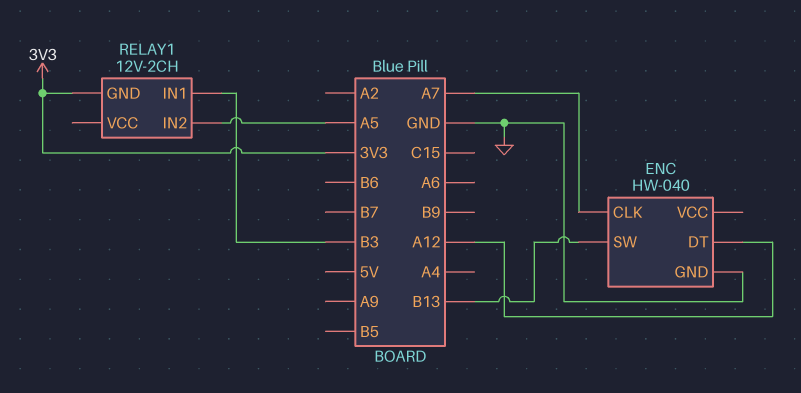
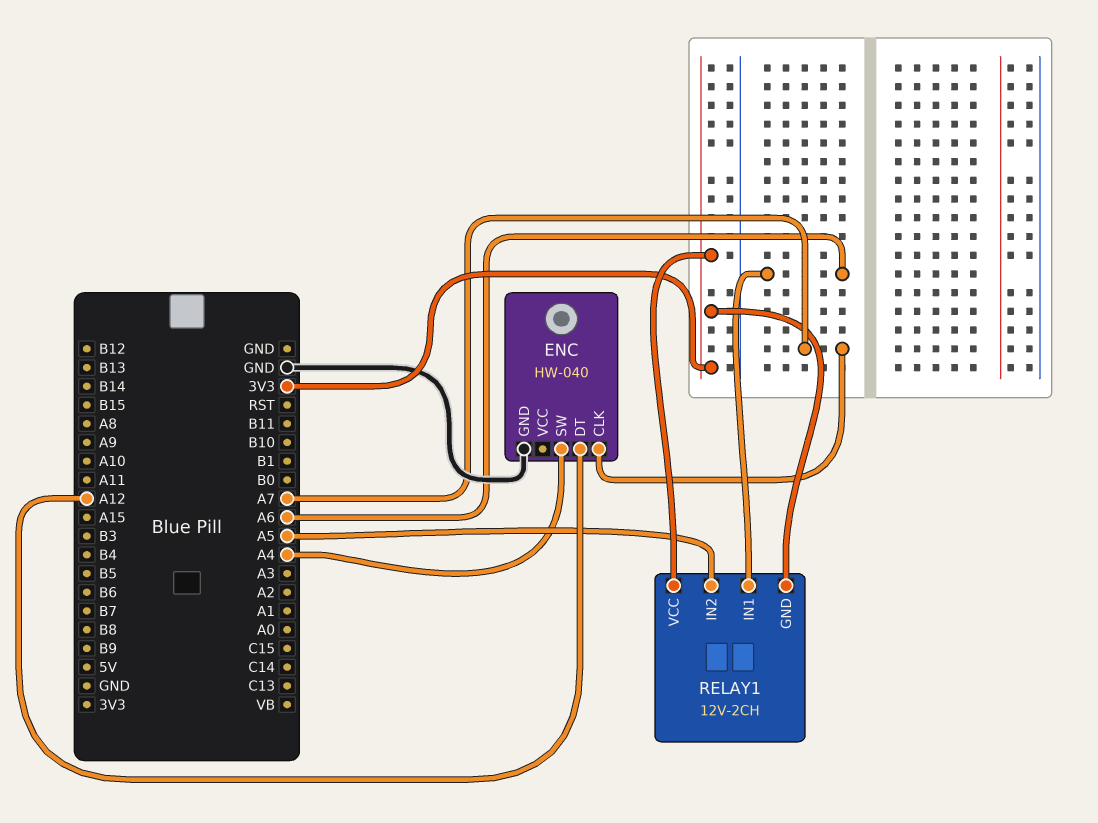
ENC pin SW: B13 -> A4
RELAY1 pin IN1: B3 -> A6
RELAY1 pin VCC: none -> 3V3

